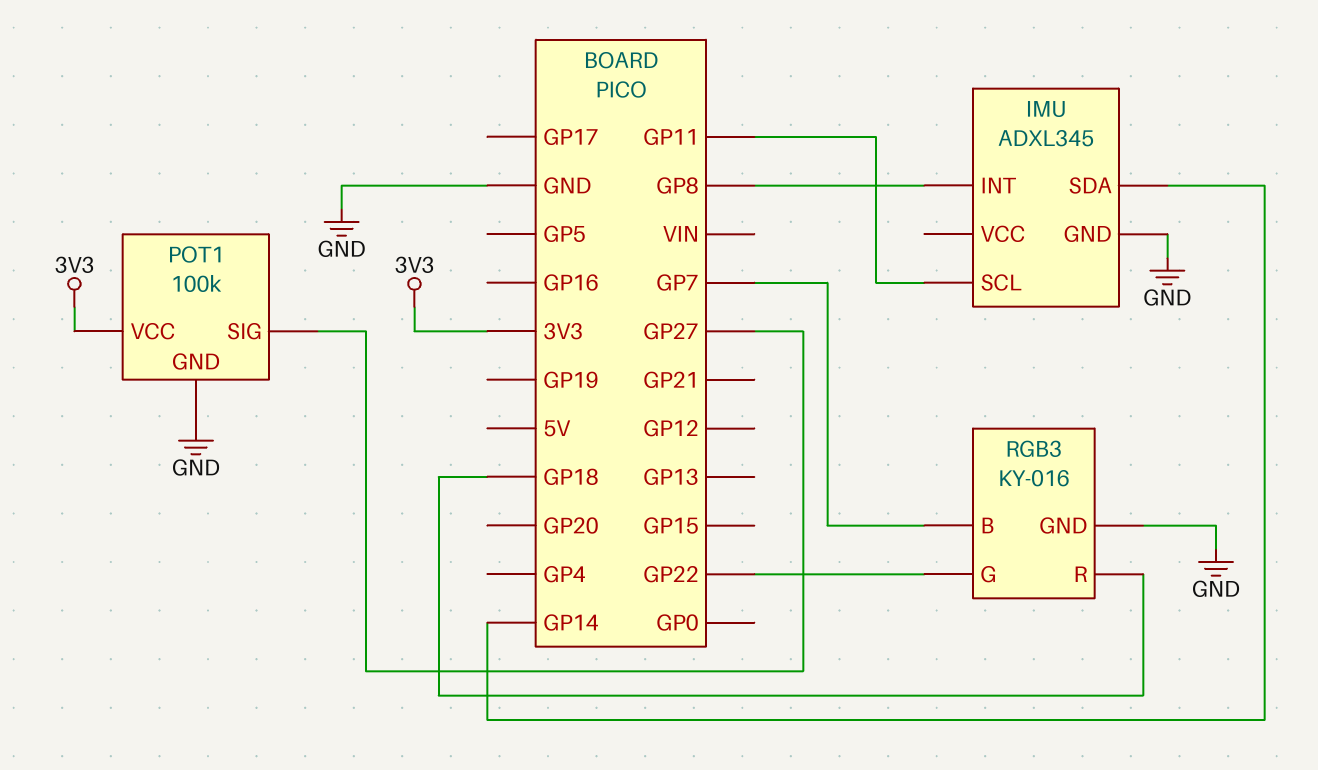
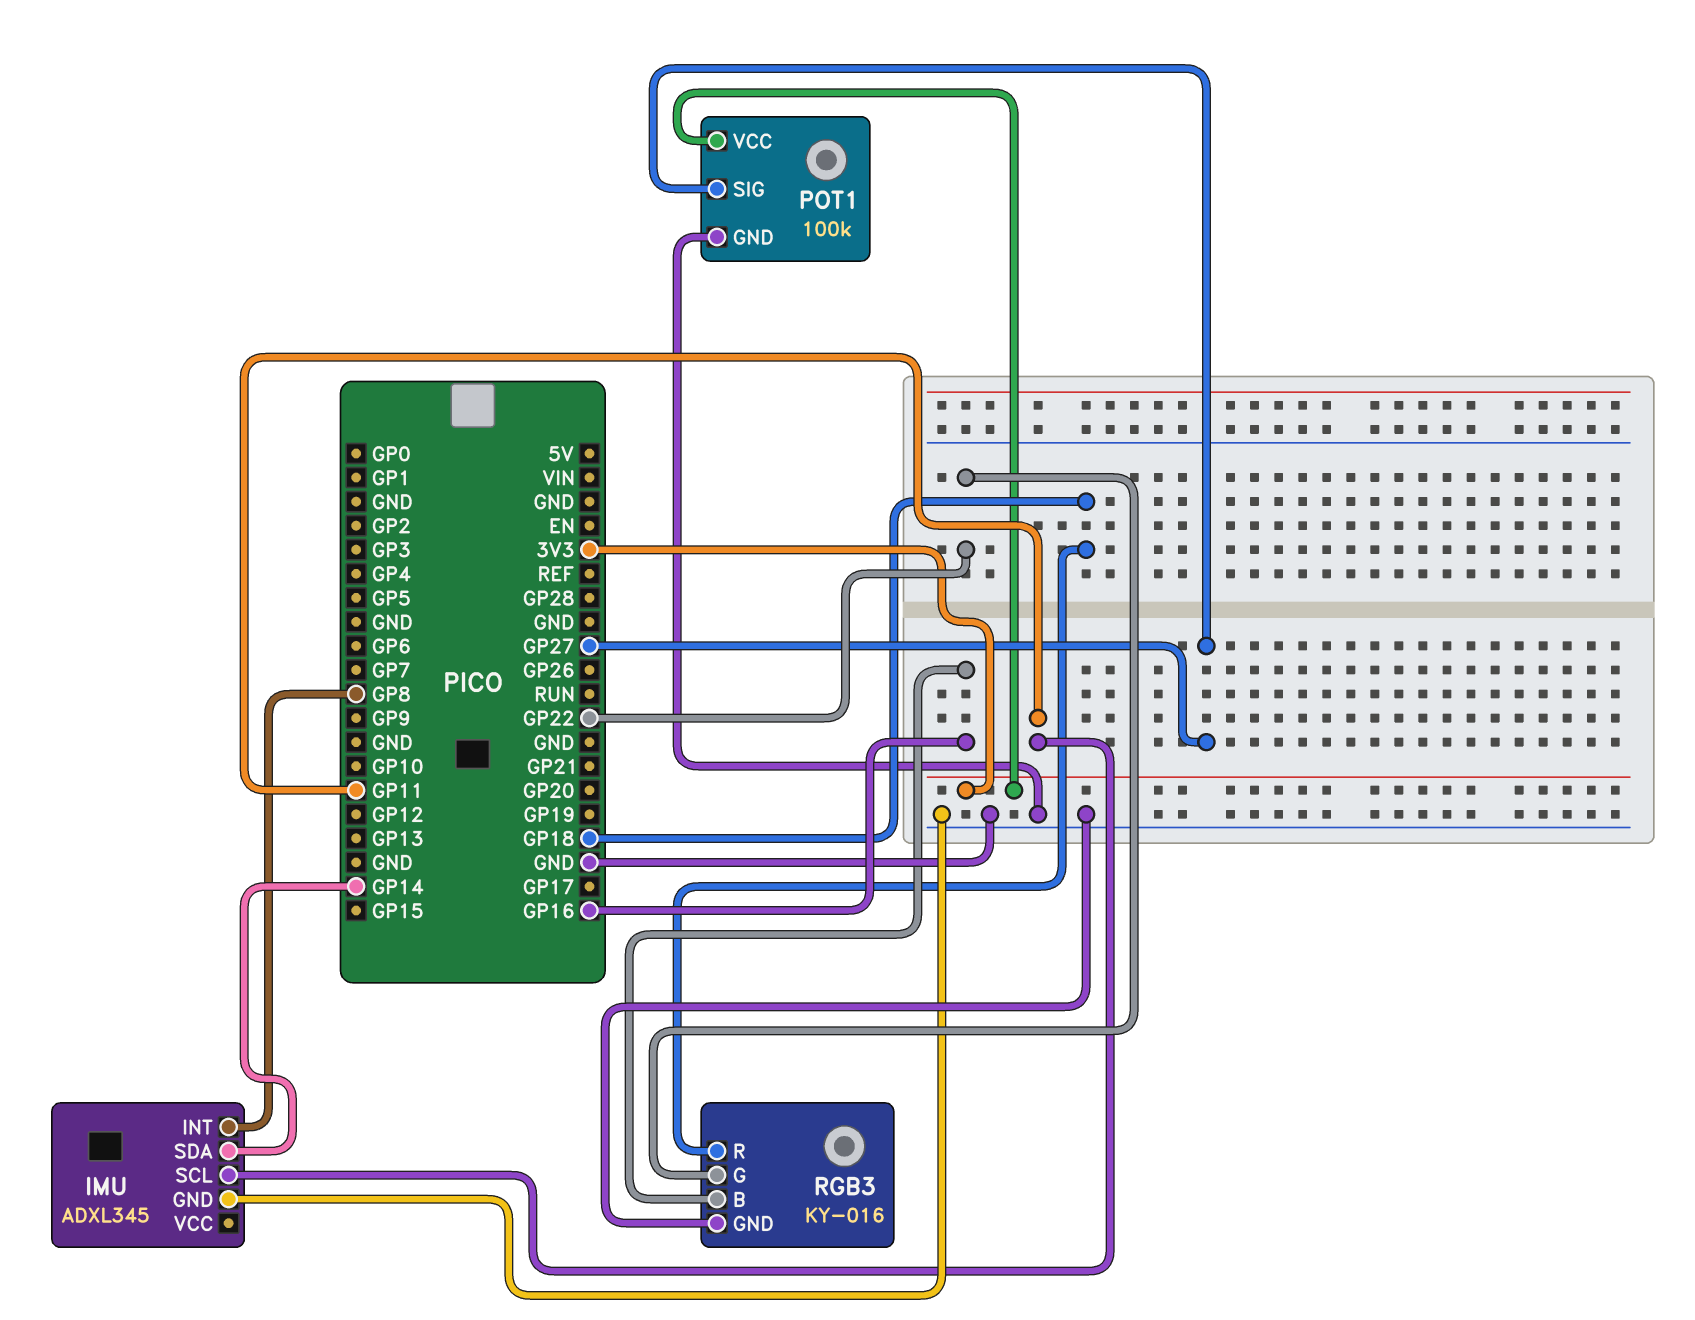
RGB3 pin B: GP7 -> GP16

